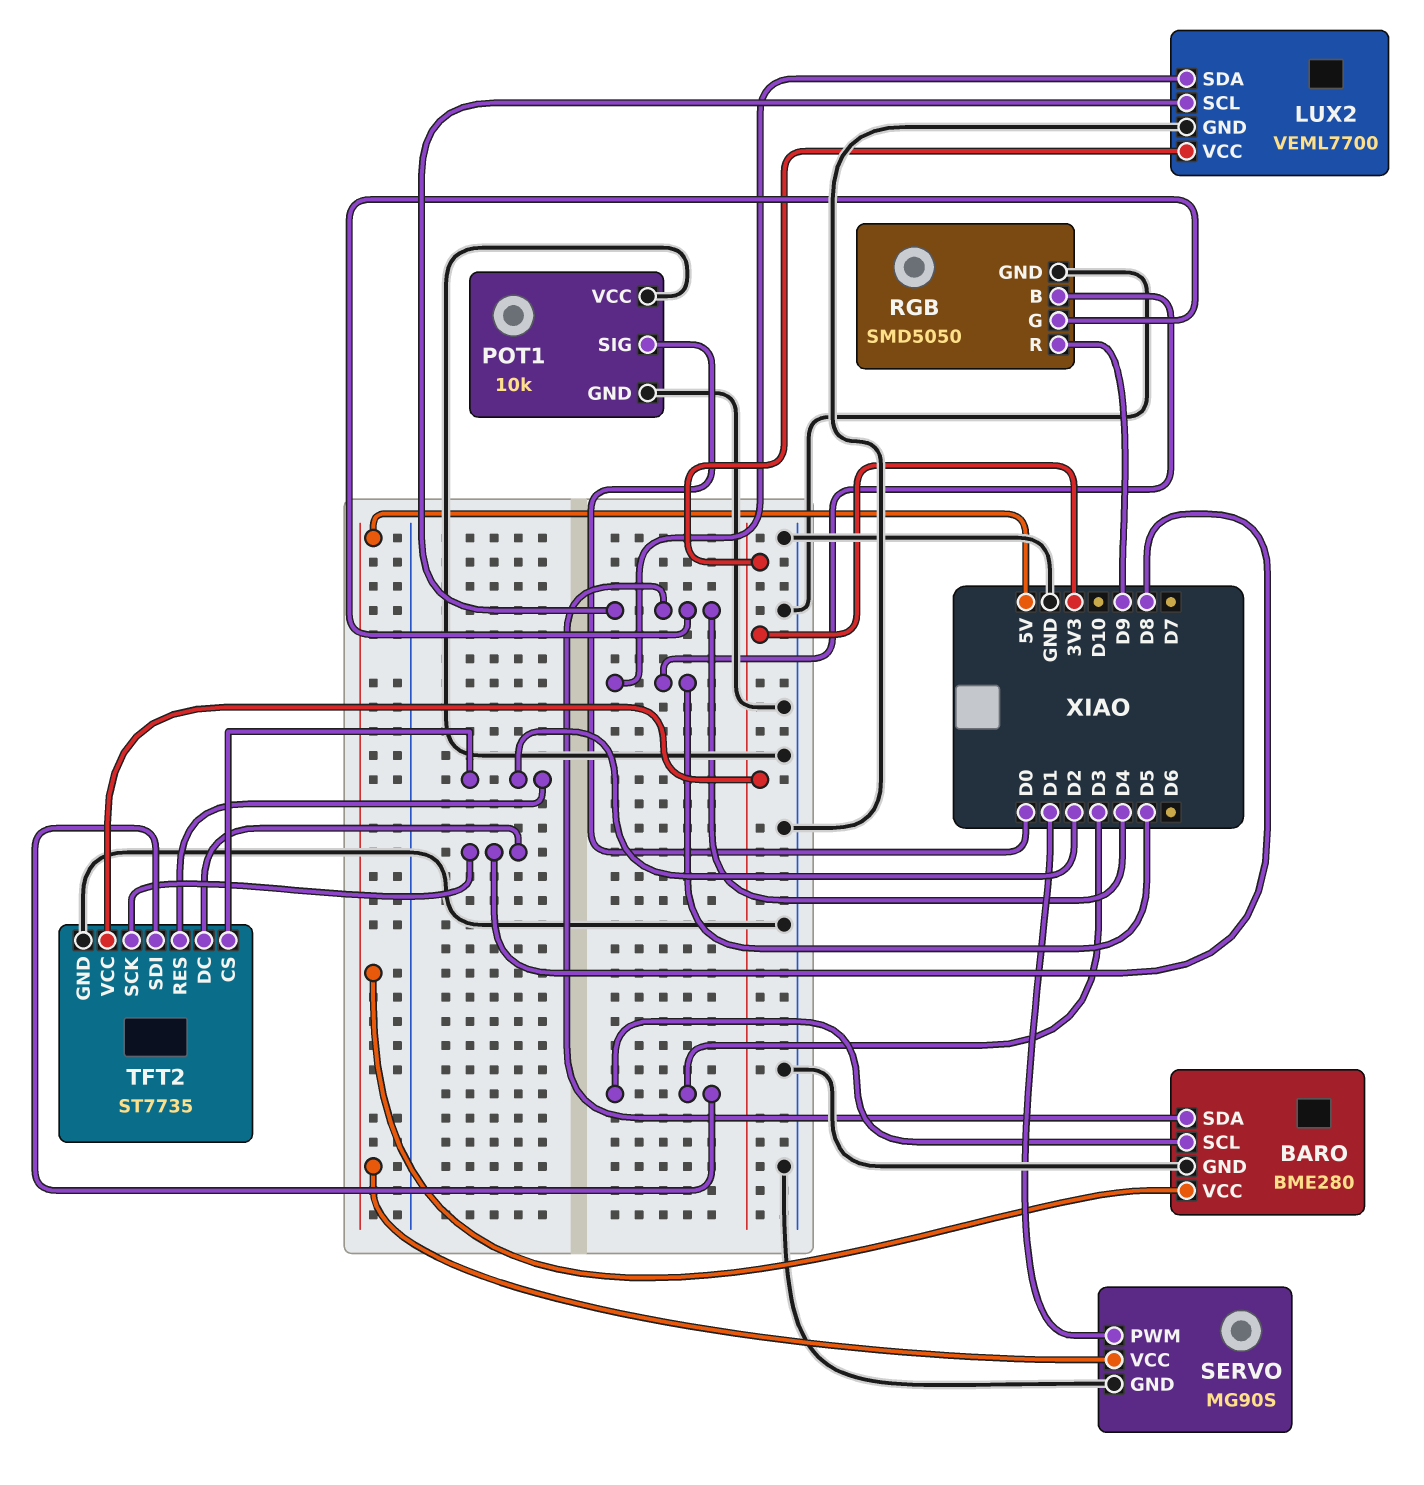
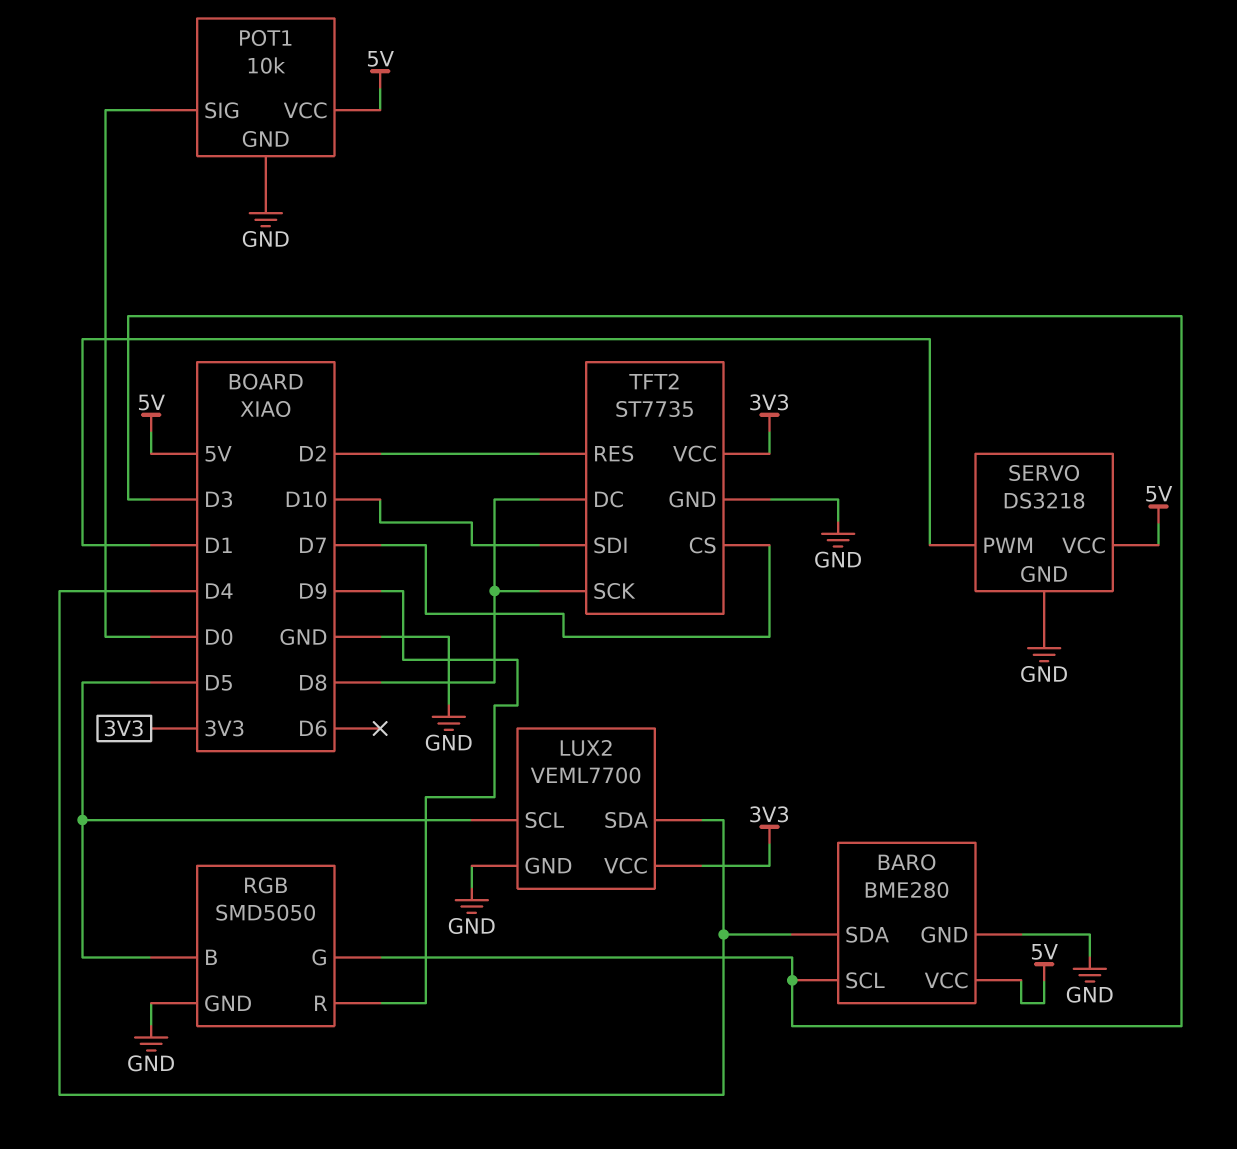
LUX2 pin SCL: D4 -> D5
LUX2 pin SDA: D5 -> D4
POT1 pin VCC: GND -> 5V
RGB pin G: D4 -> D3
SERVO: MG90S -> DS3218
TFT2 pin CS: D2 -> D7
TFT2 pin SDI: D3 -> D10

